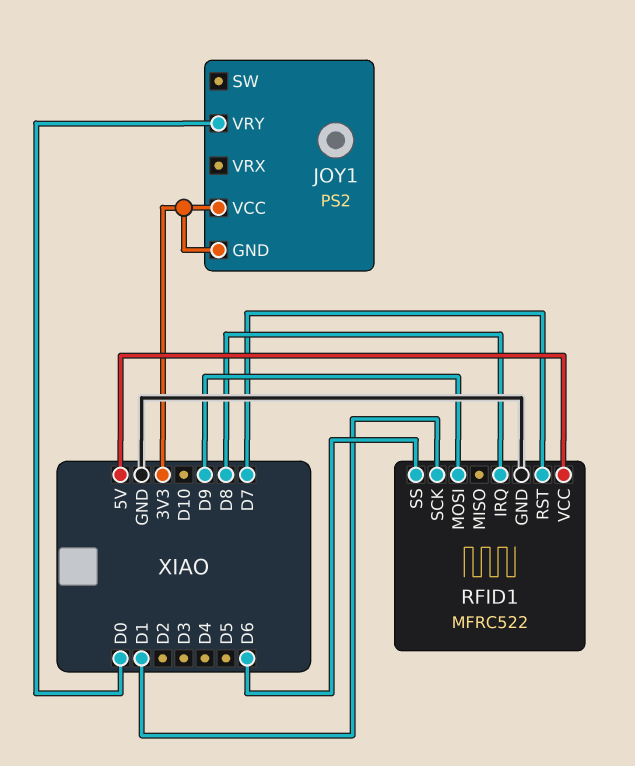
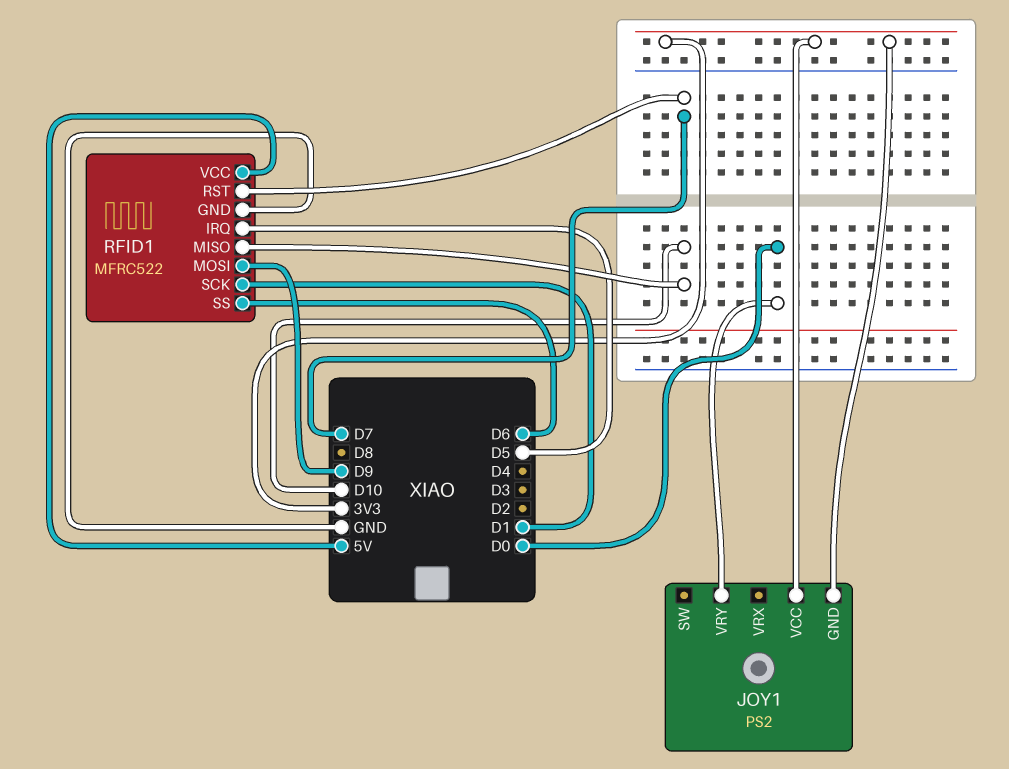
RFID1 pin IRQ: D8 -> D5
RFID1 pin MISO: none -> D10

